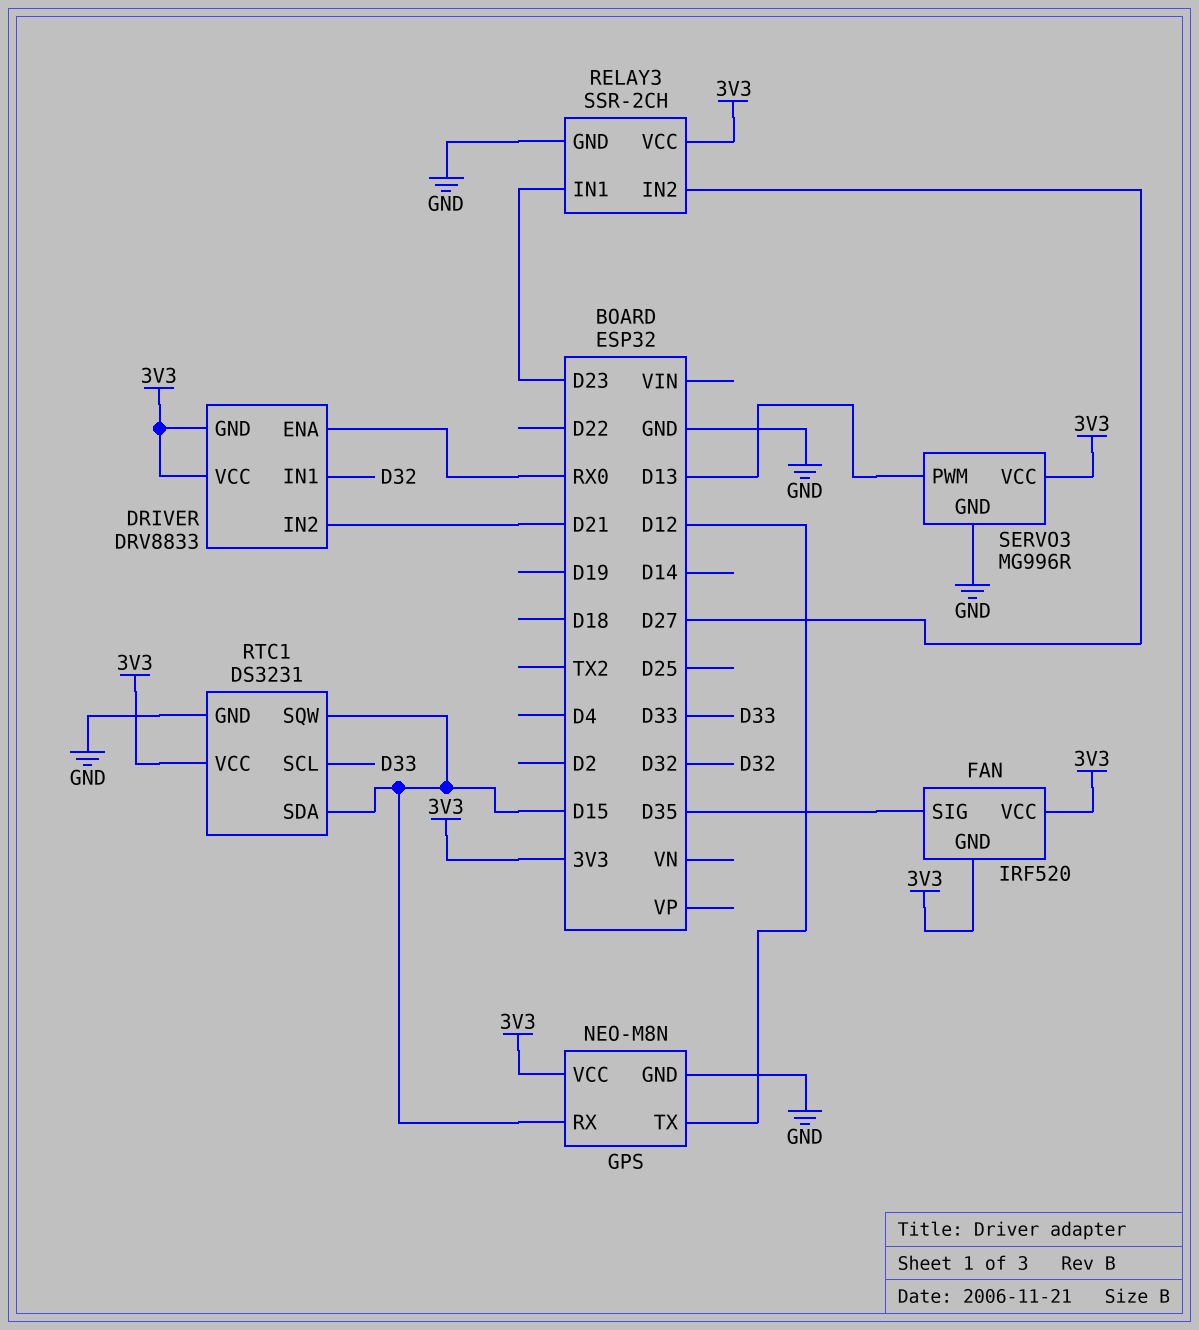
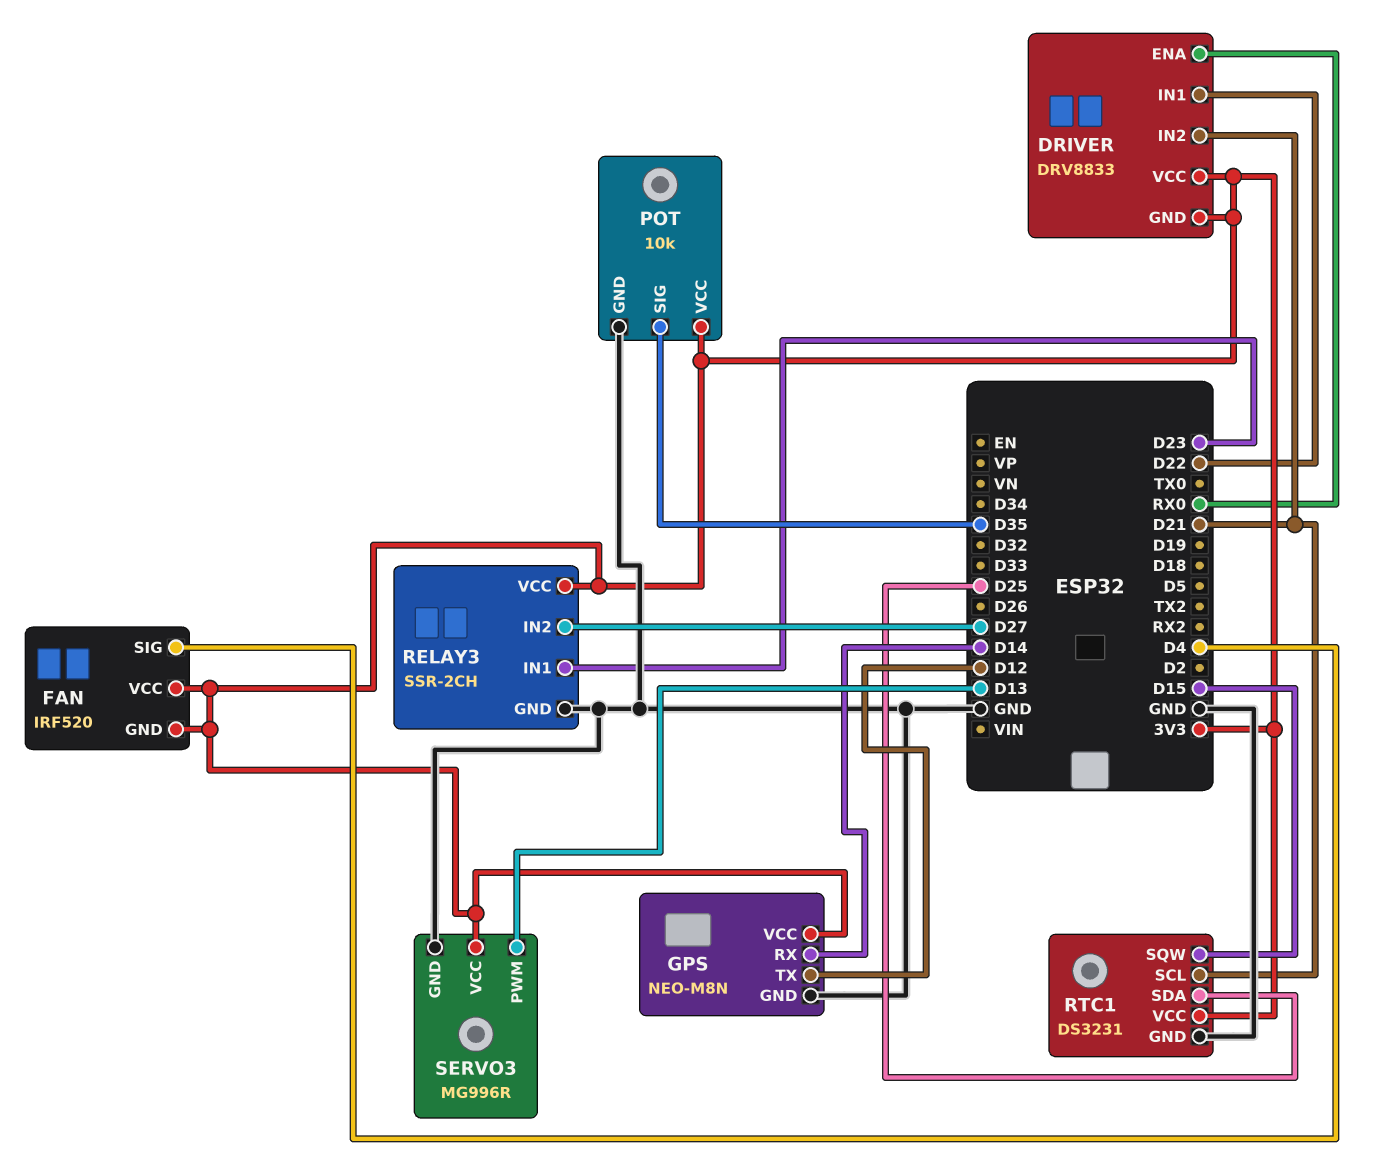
DRIVER pin IN1: D32 -> D22
FAN pin SIG: D35 -> D4
GPS pin RX: D15 -> D14
POT: none -> 10k
POT pin GND: none -> GND
POT pin SIG: none -> D35
POT pin VCC: none -> 3V3
RTC1 pin SCL: D33 -> D21
RTC1 pin SDA: D15 -> D25

